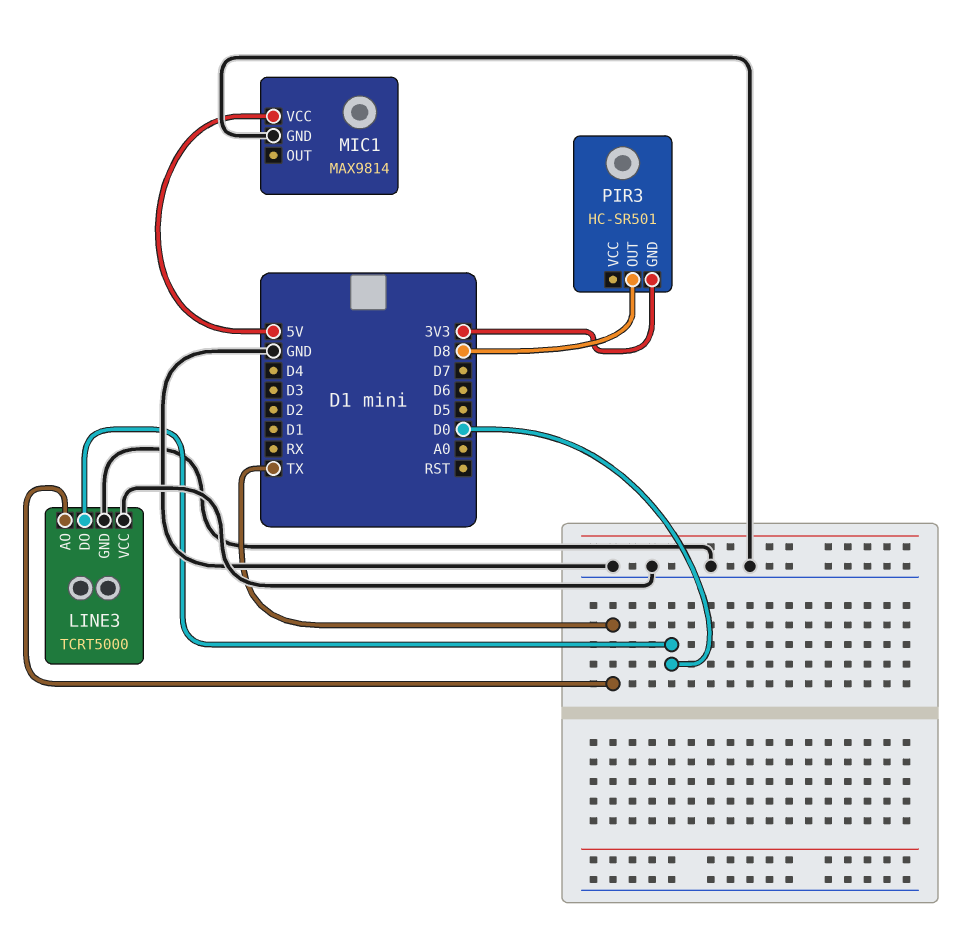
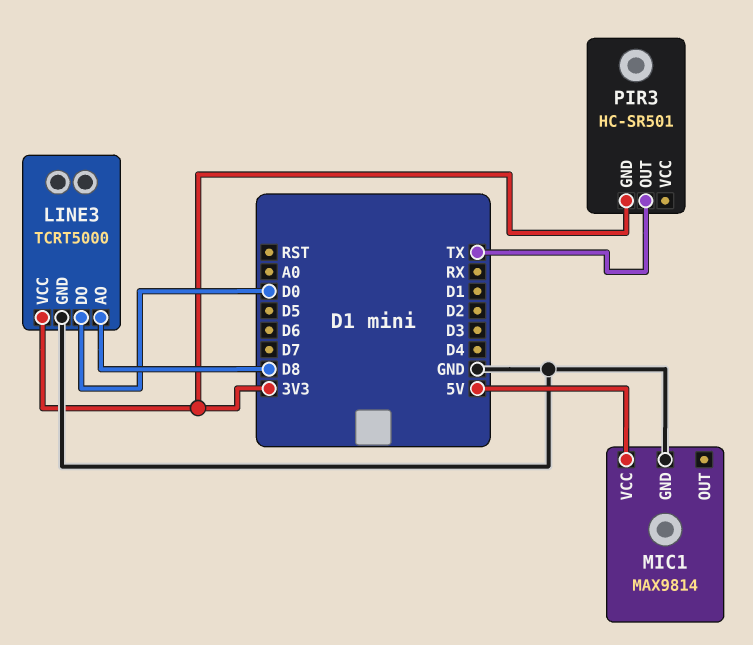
LINE3 pin AO: TX -> D8
LINE3 pin VCC: GND -> 3V3
PIR3 pin OUT: D8 -> TX

